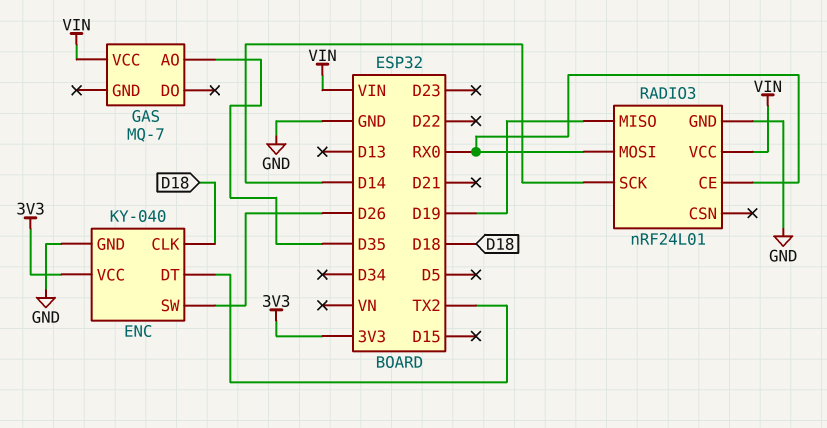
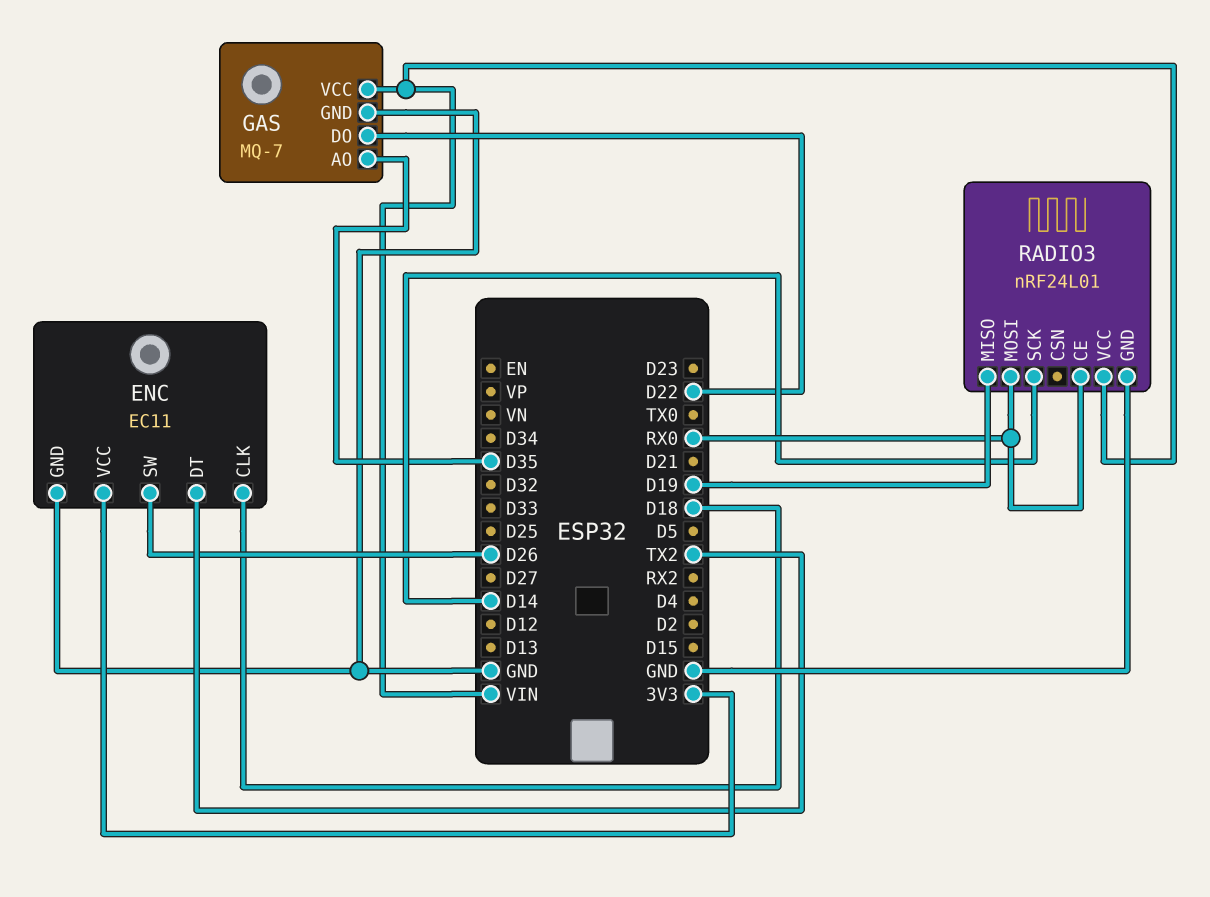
ENC: KY-040 -> EC11
GAS pin DO: none -> D22
GAS pin GND: none -> GND

